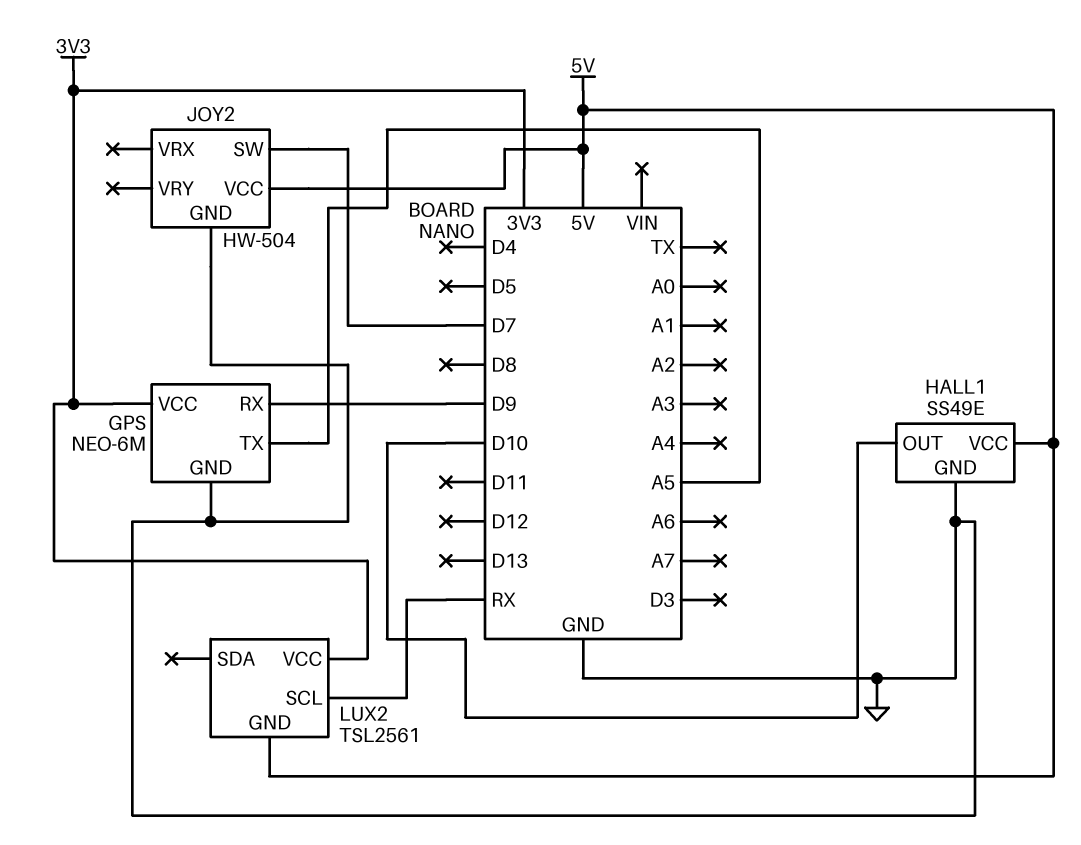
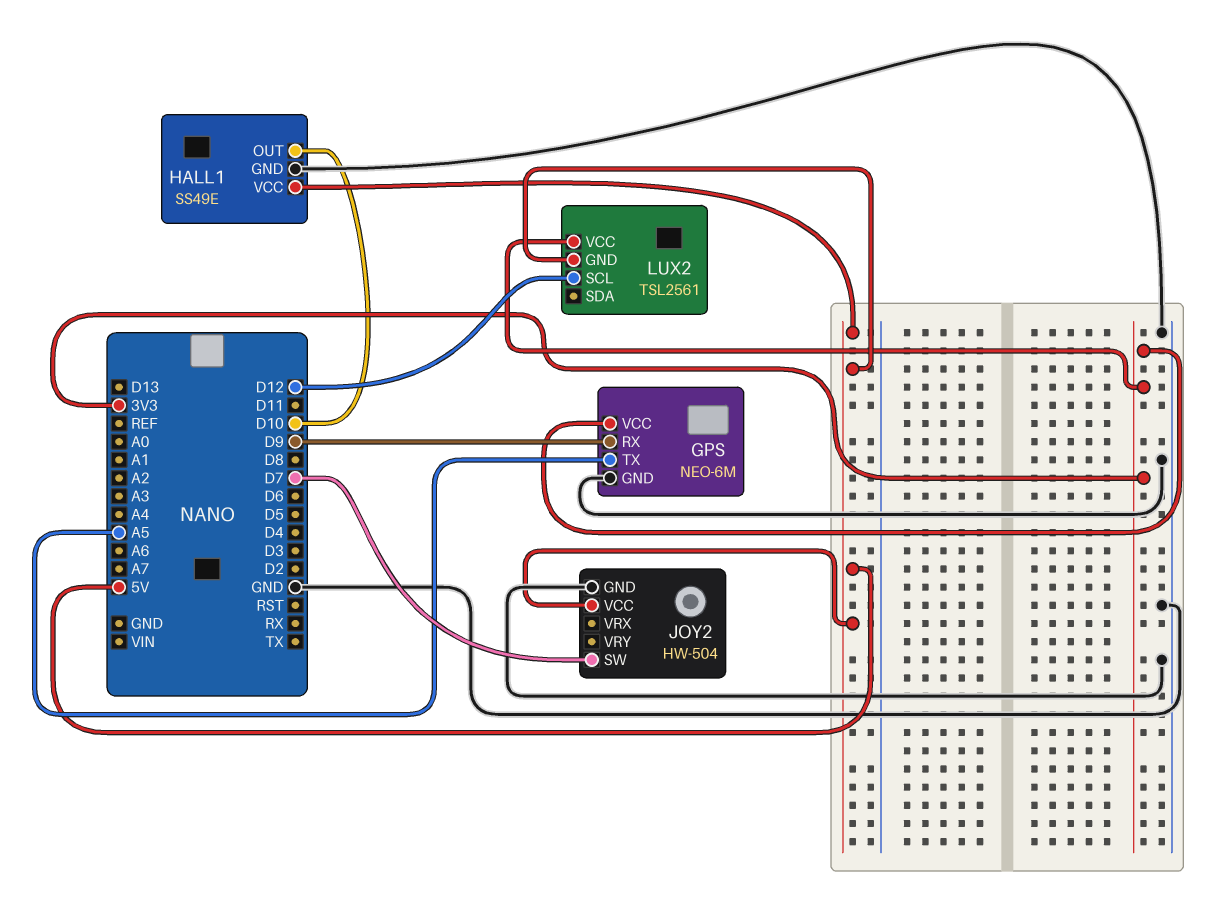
LUX2 pin SCL: RX -> D12

